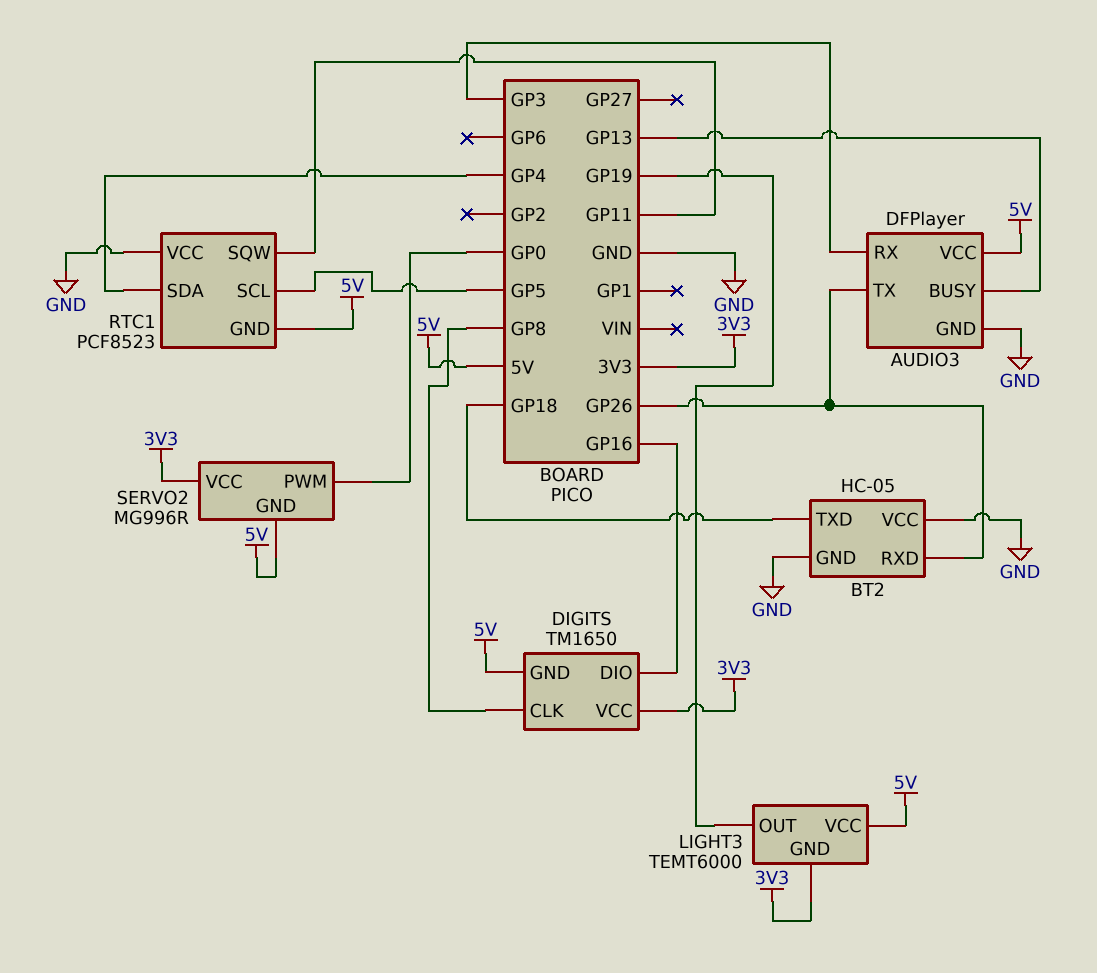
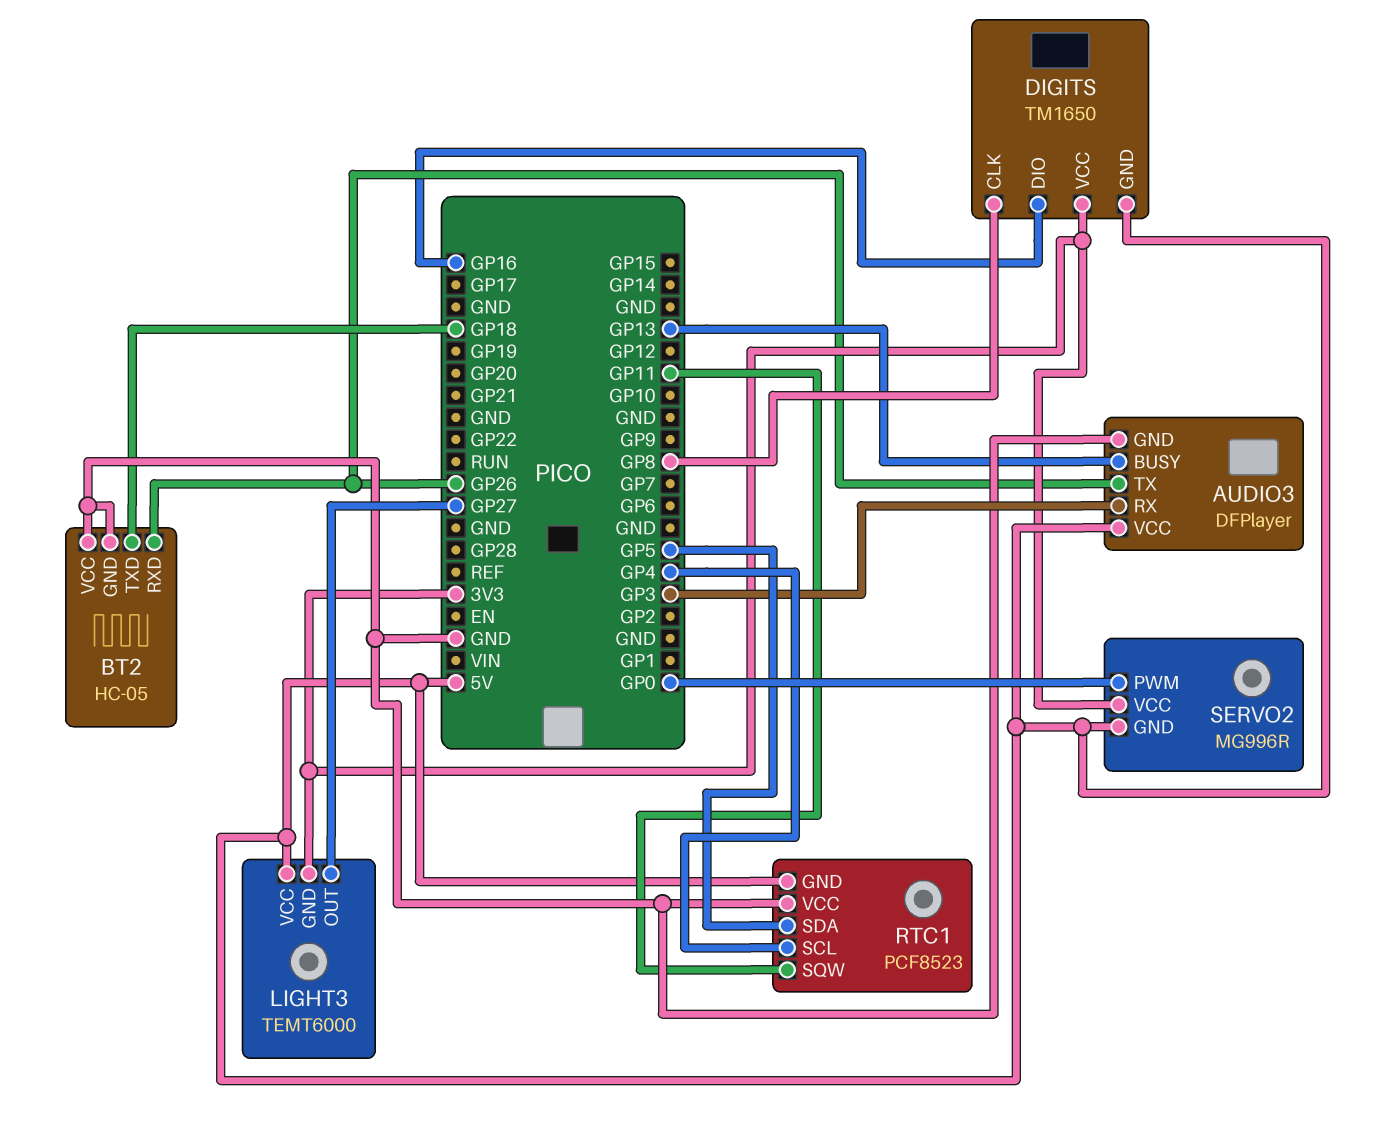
LIGHT3 pin OUT: GP19 -> GP27
RTC1 pin SCL: GP5 -> GP4
RTC1 pin SDA: GP4 -> GP5

